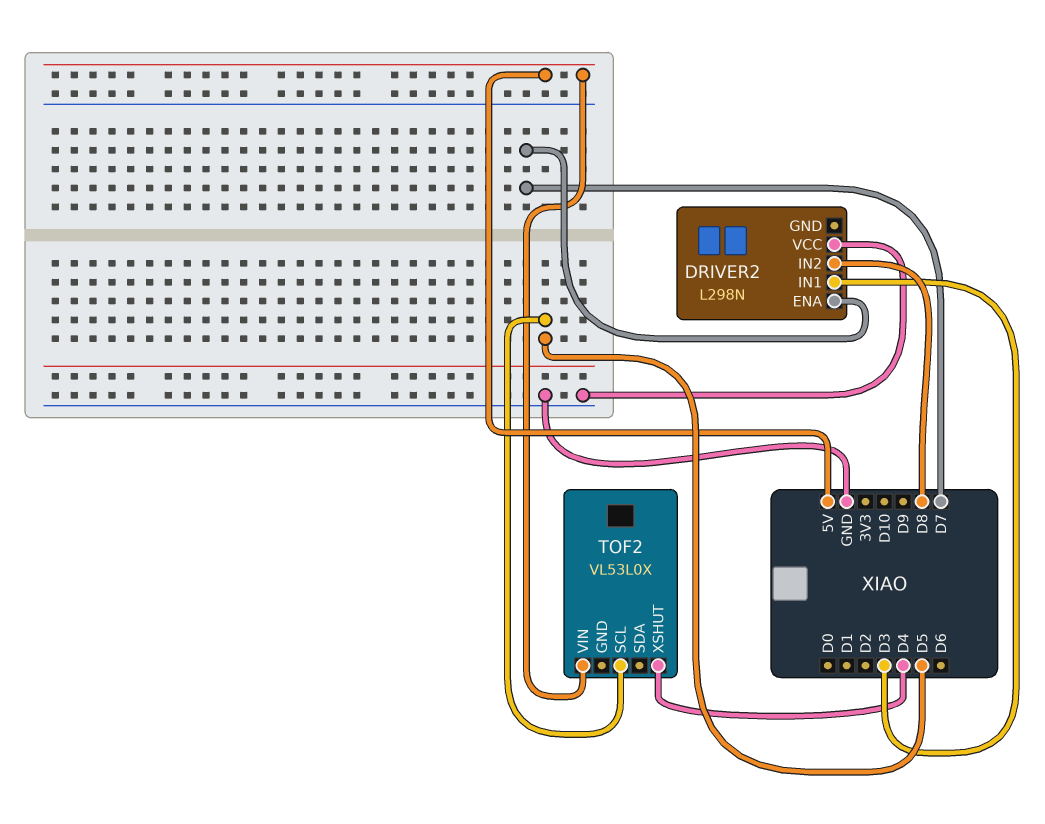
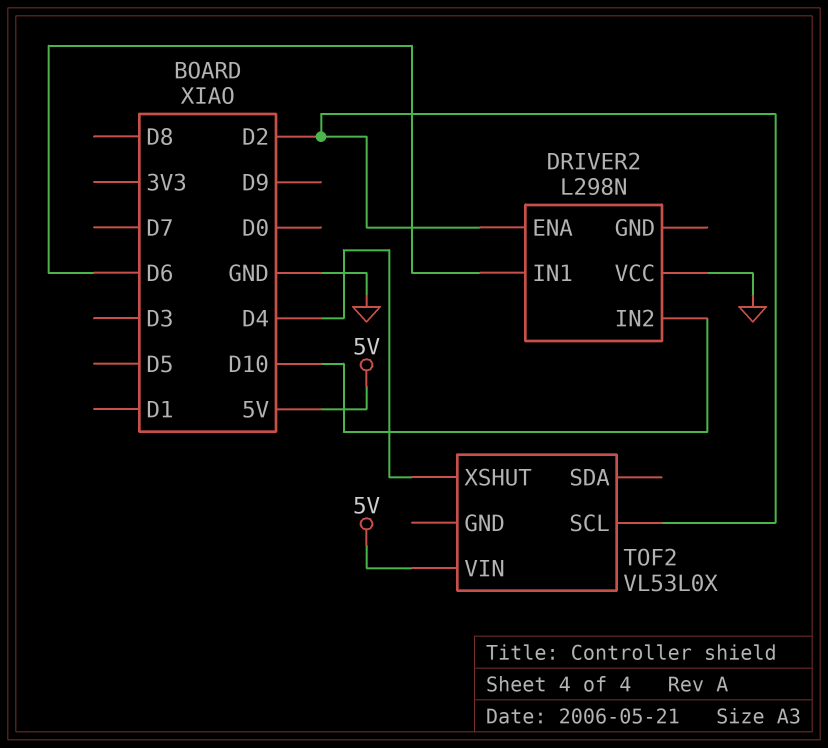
DRIVER2 pin ENA: D7 -> D2
DRIVER2 pin IN1: D3 -> D6
DRIVER2 pin IN2: D8 -> D10
TOF2 pin SCL: D5 -> D2

